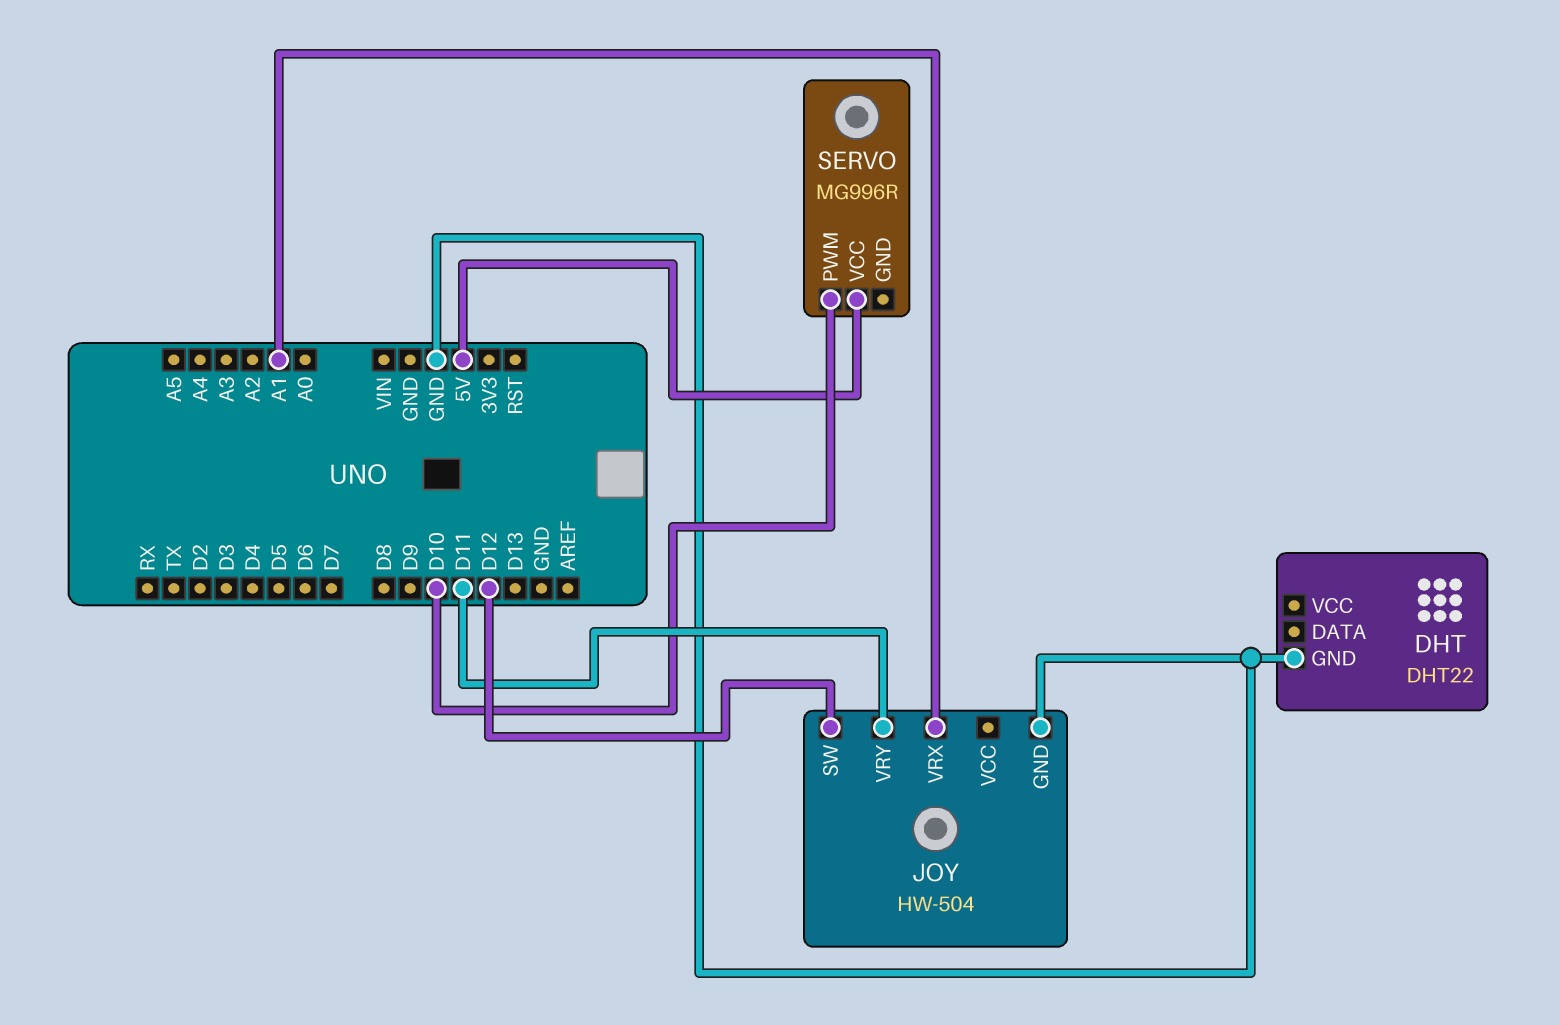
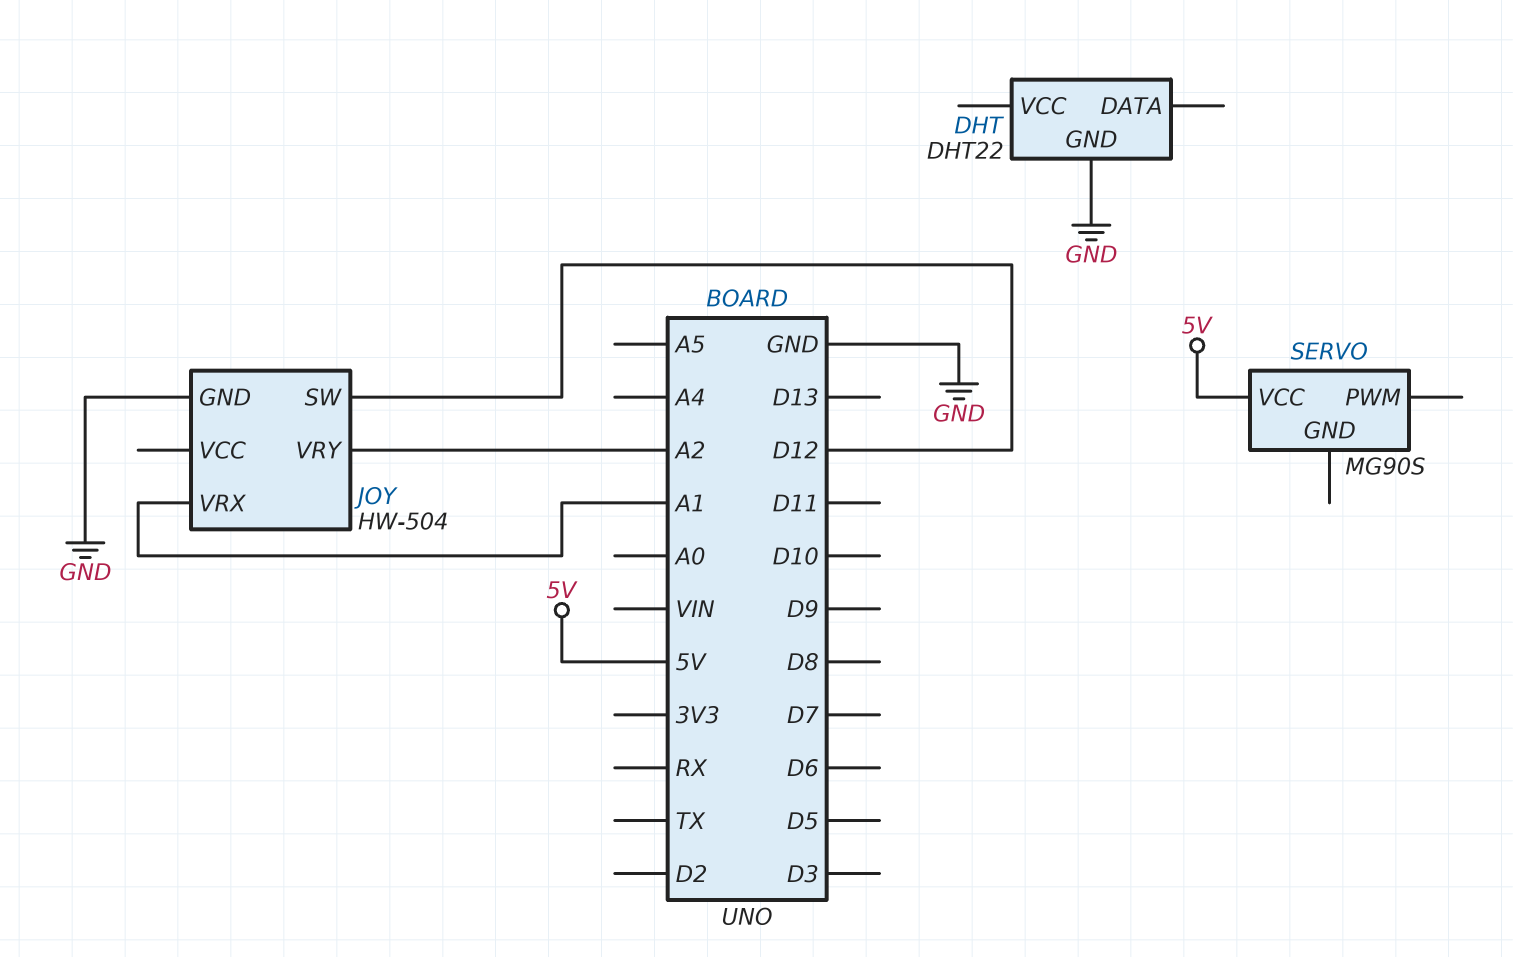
JOY pin VRY: D11 -> A2
SERVO: MG996R -> MG90S
SERVO pin PWM: D10 -> none

